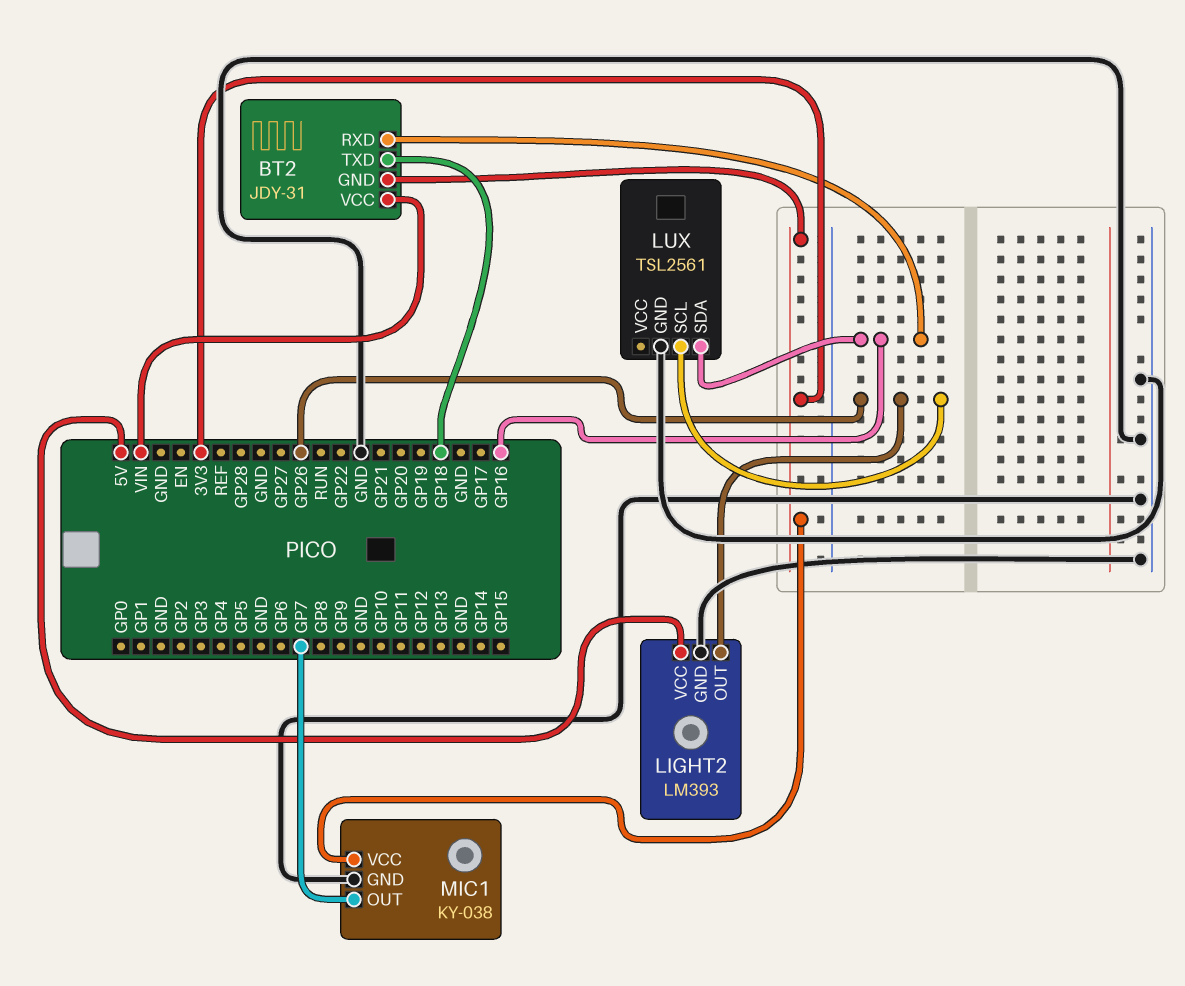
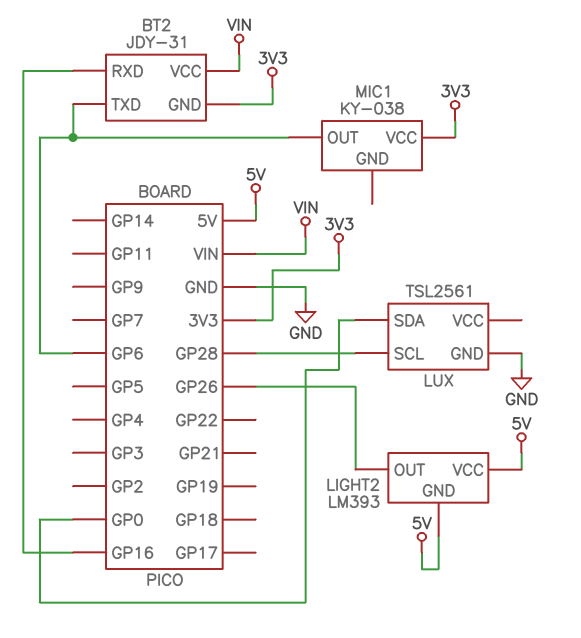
BT2 pin TXD: GP18 -> GP6
LIGHT2 pin GND: GND -> 5V
LUX pin SCL: GP26 -> GP28
LUX pin SDA: GP16 -> GP0
MIC1 pin GND: GND -> none
MIC1 pin OUT: GP7 -> GP6

